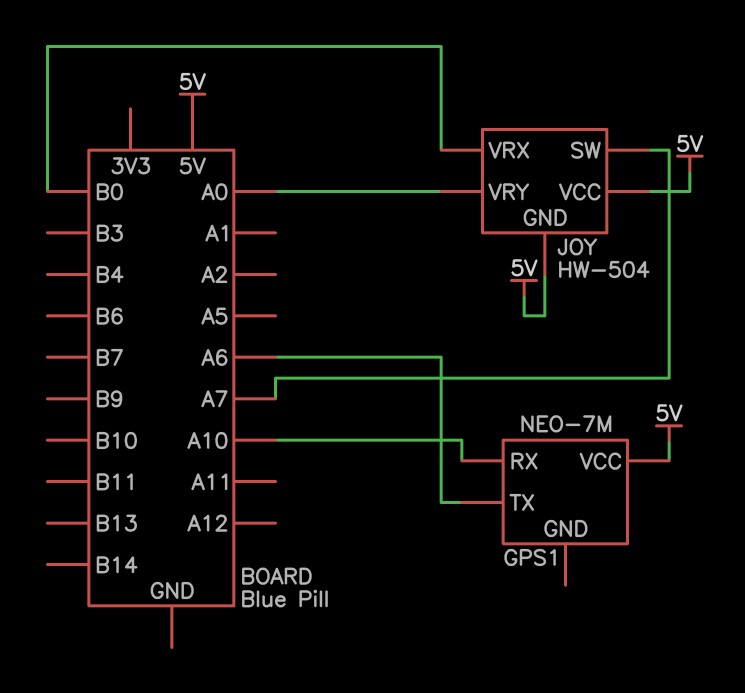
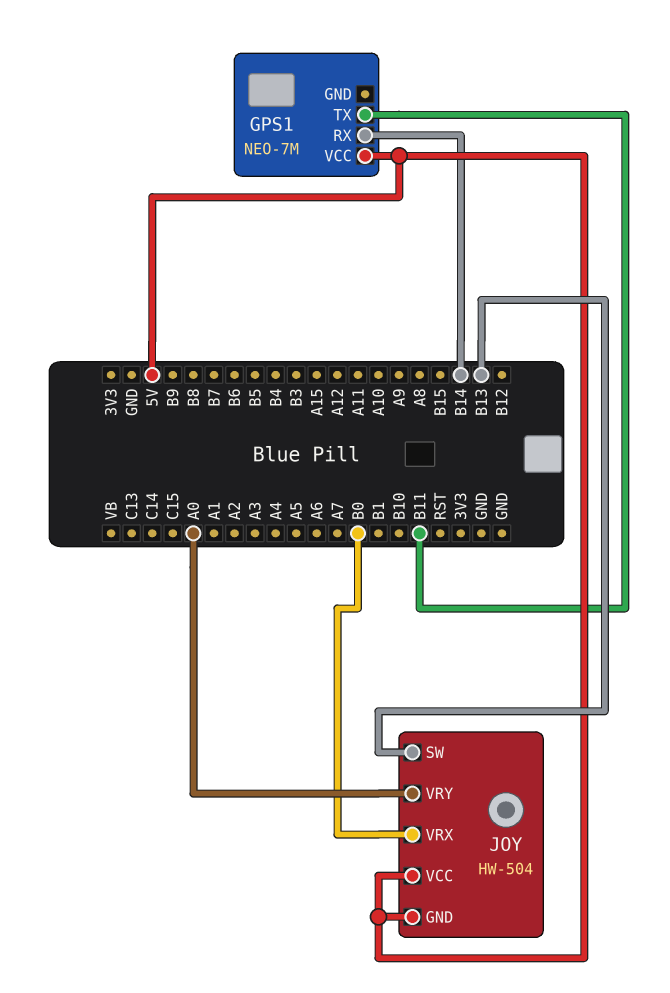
GPS1 pin RX: A10 -> B14
GPS1 pin TX: A6 -> B11
JOY pin SW: A7 -> B13

